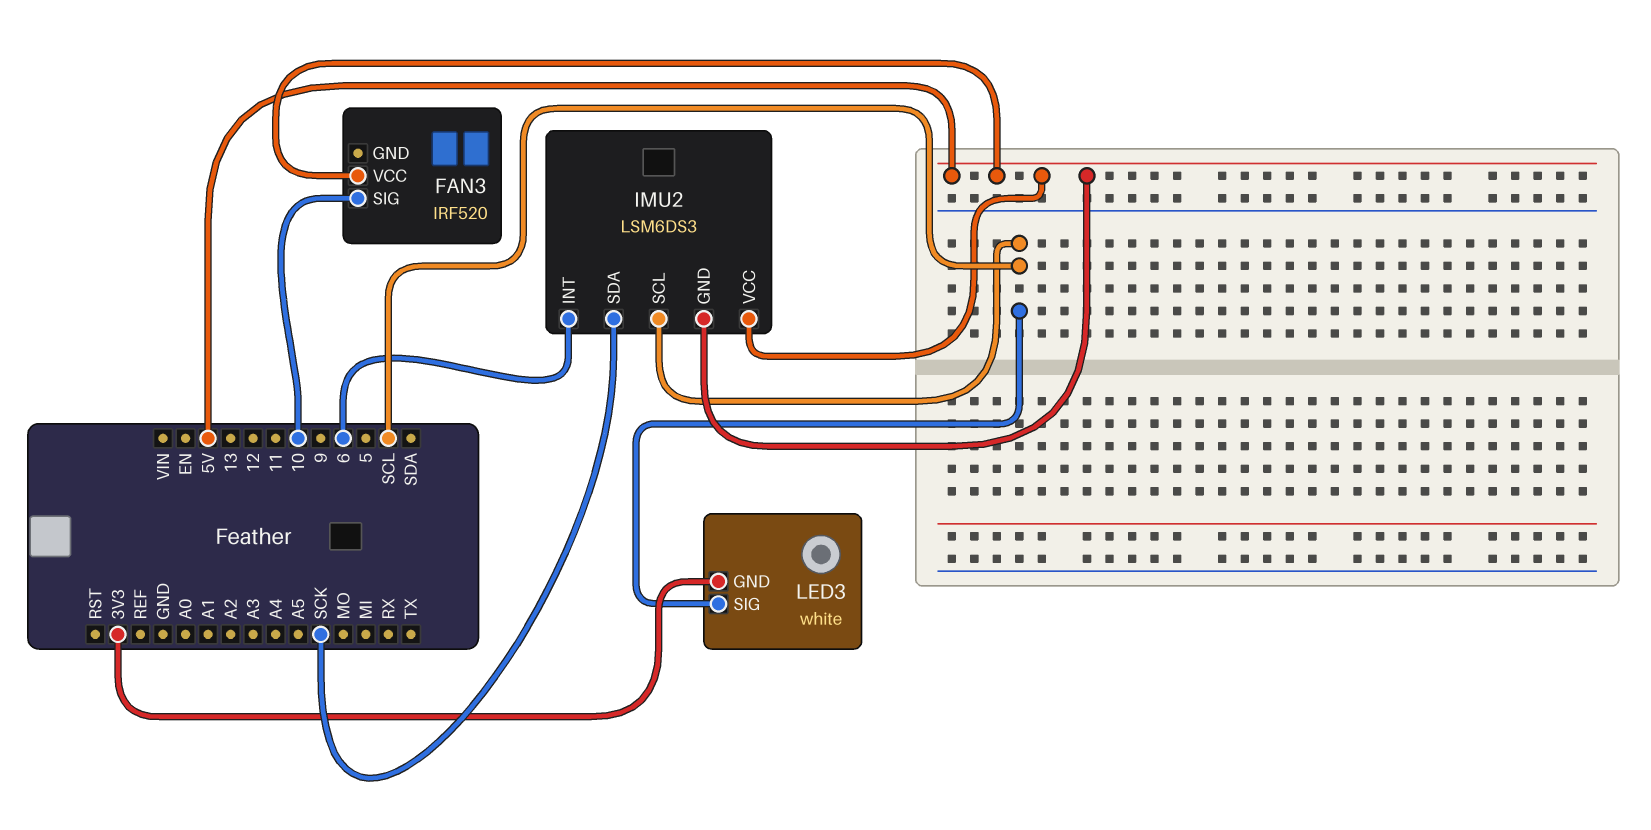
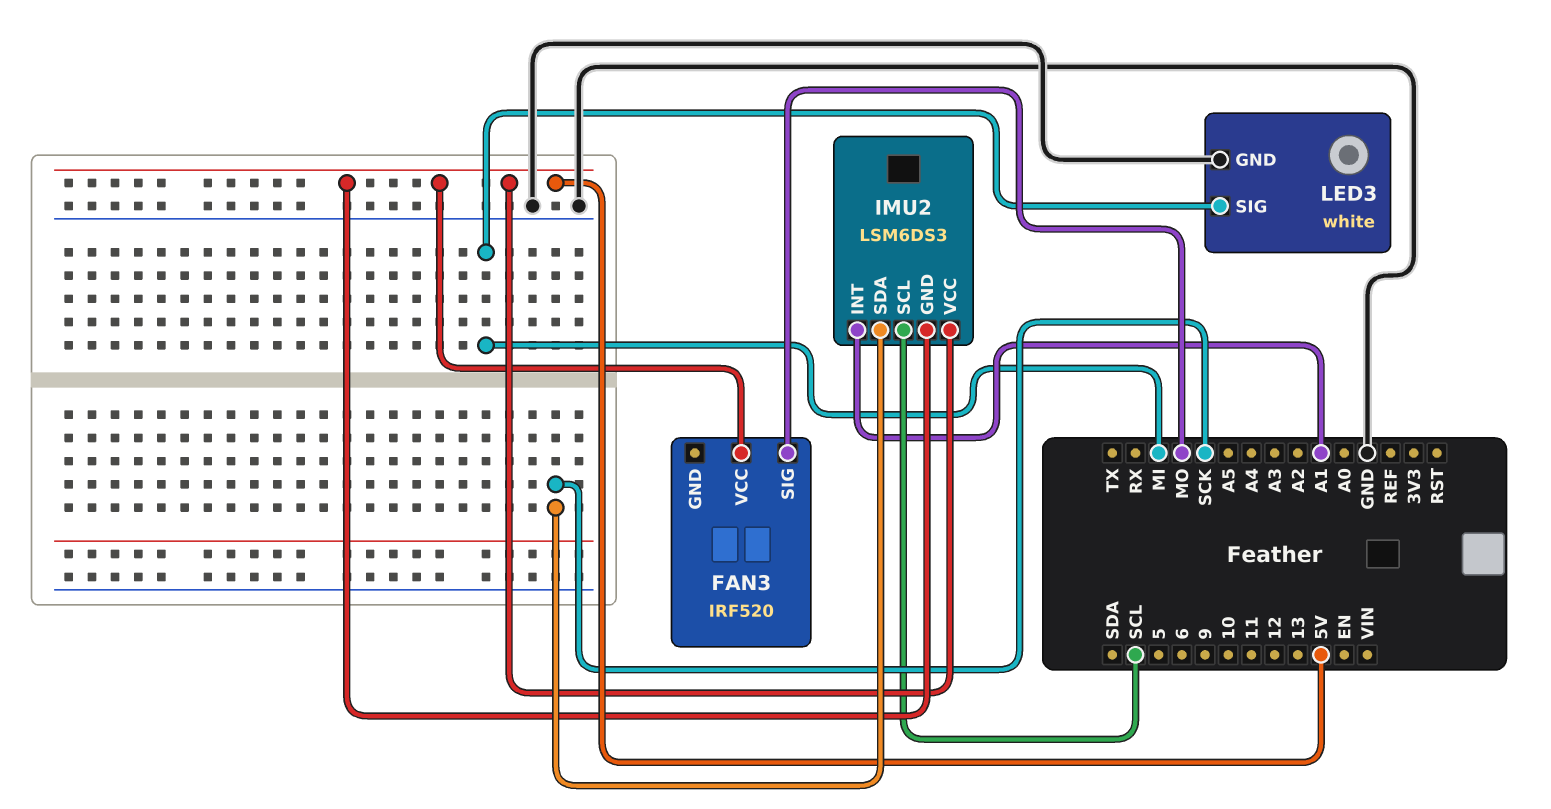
FAN3 pin SIG: 10 -> MO
IMU2 pin INT: 6 -> A1
LED3 pin GND: 3V3 -> GND
LED3 pin SIG: SCL -> MI

